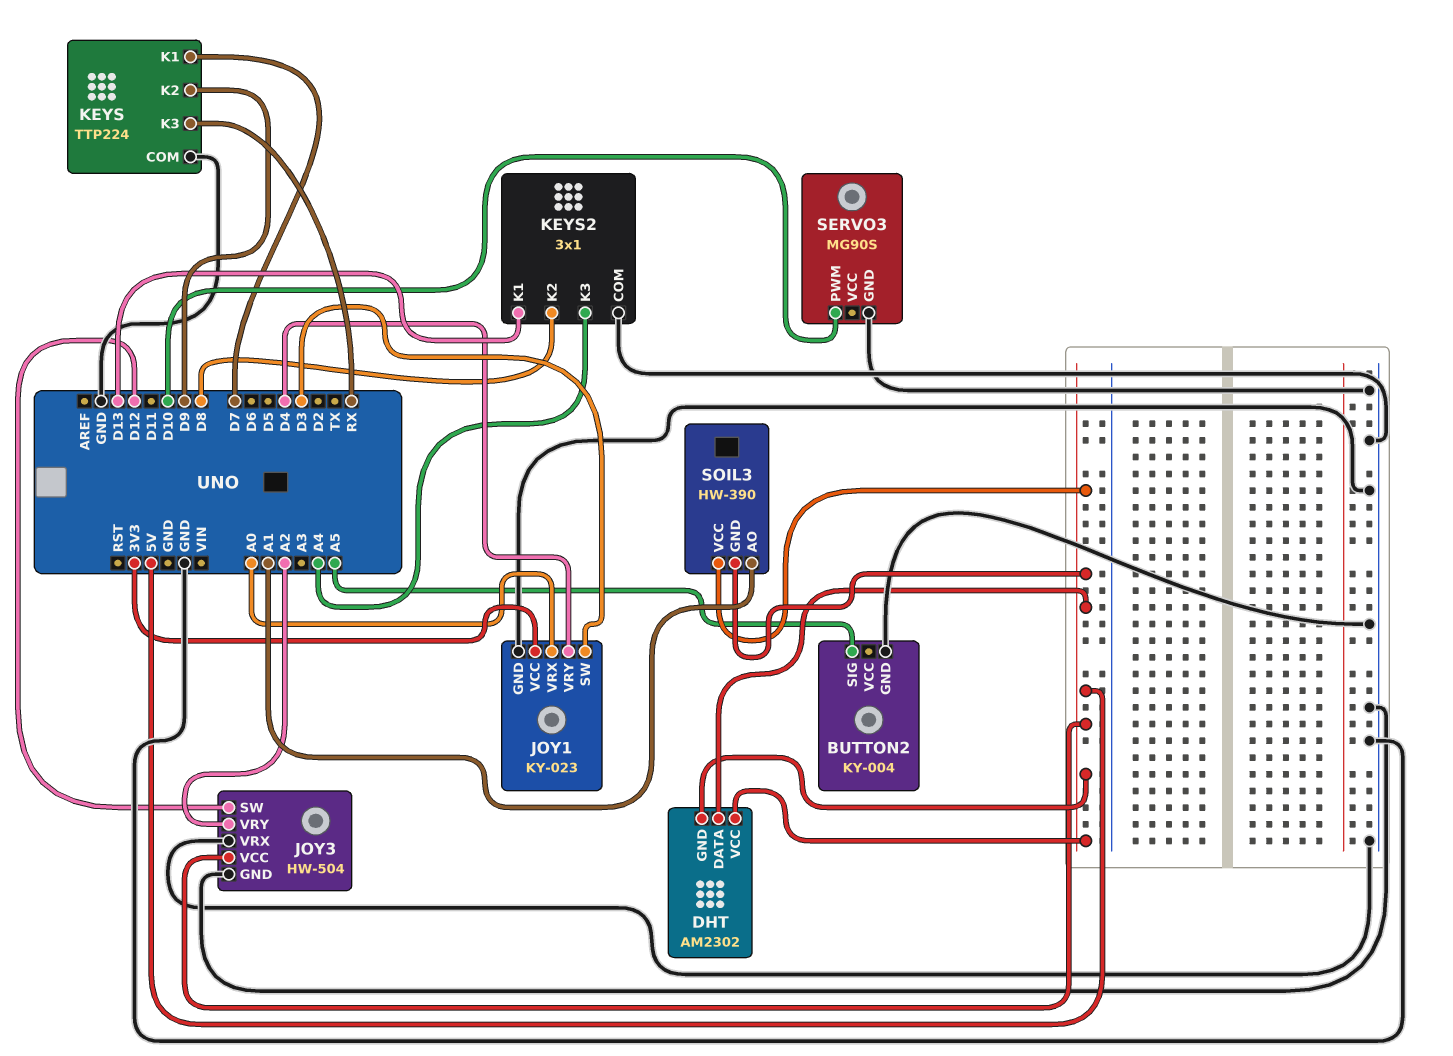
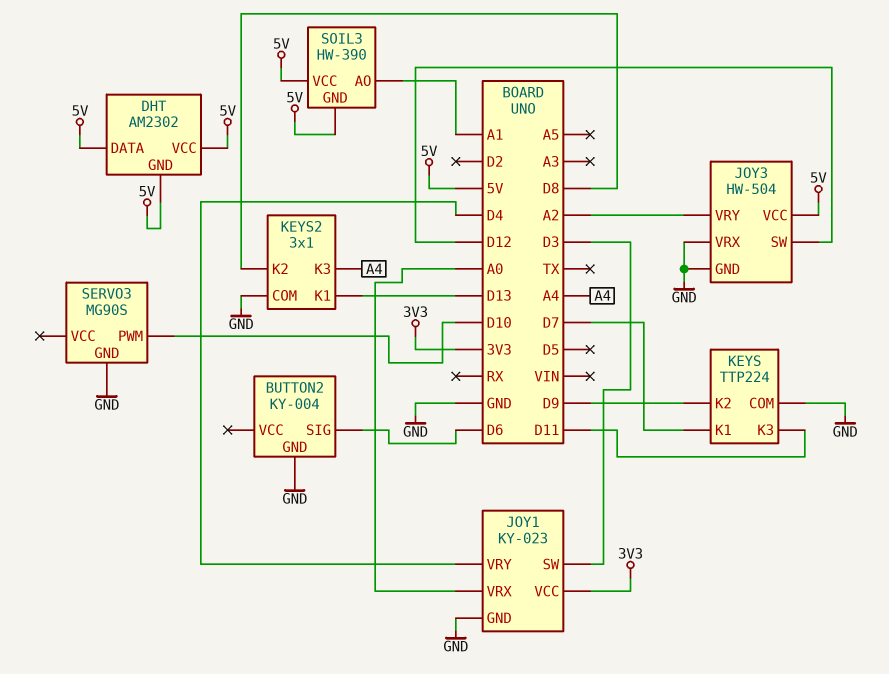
BUTTON2 pin SIG: A5 -> D6
KEYS pin K3: RX -> D11

